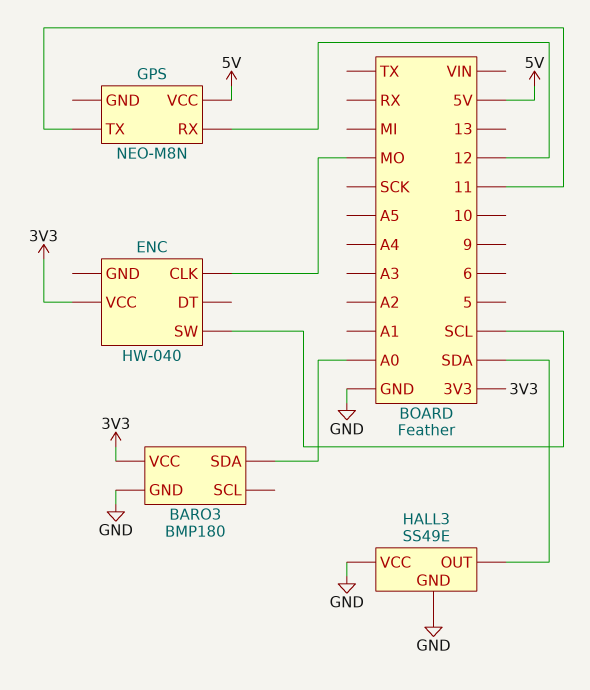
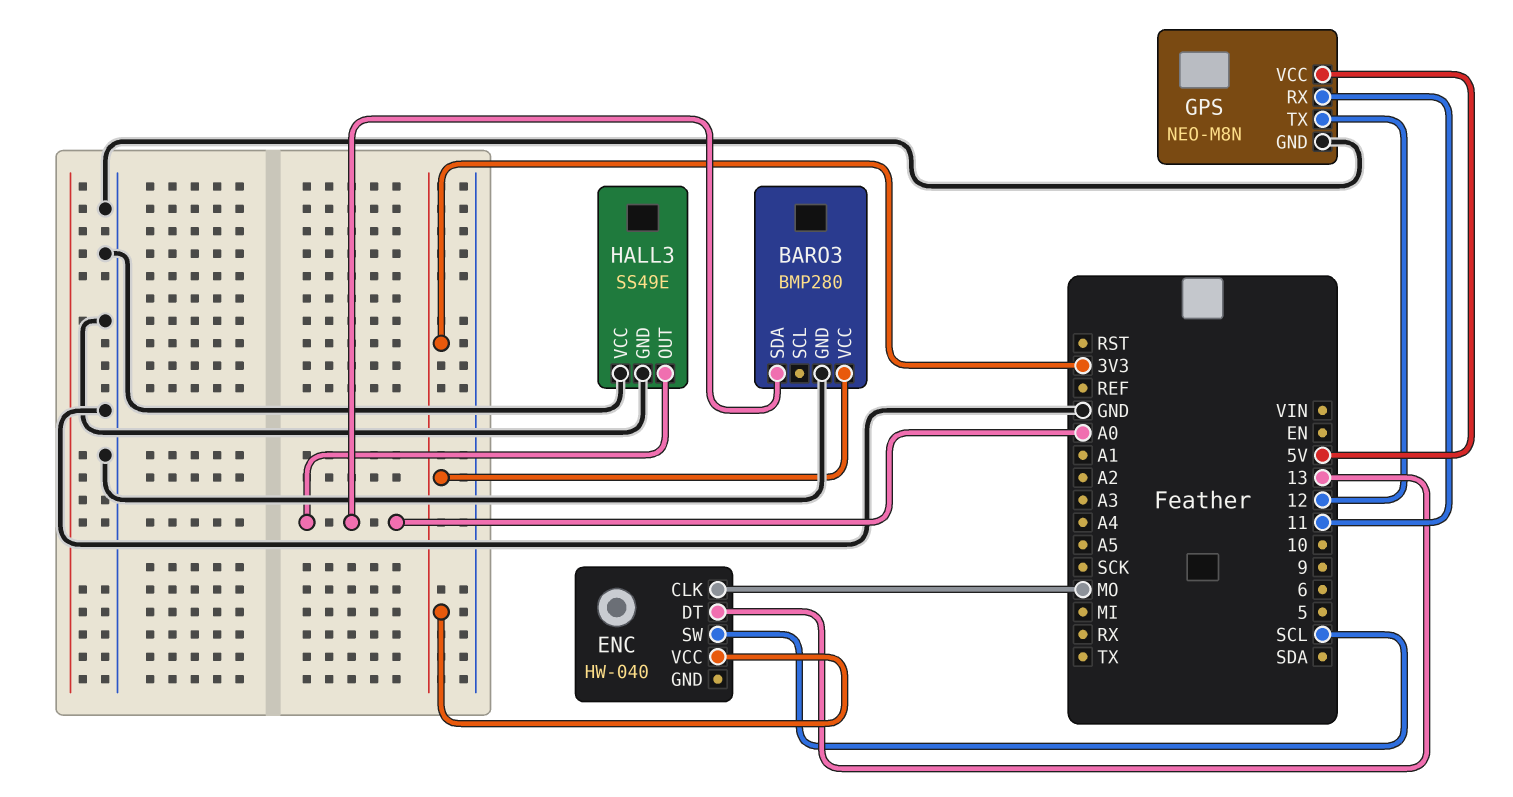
BARO3: BMP180 -> BMP280
ENC pin DT: none -> 13
GPS pin GND: none -> GND
GPS pin RX: 12 -> 11
GPS pin TX: 11 -> 12
HALL3 pin OUT: SDA -> A0

